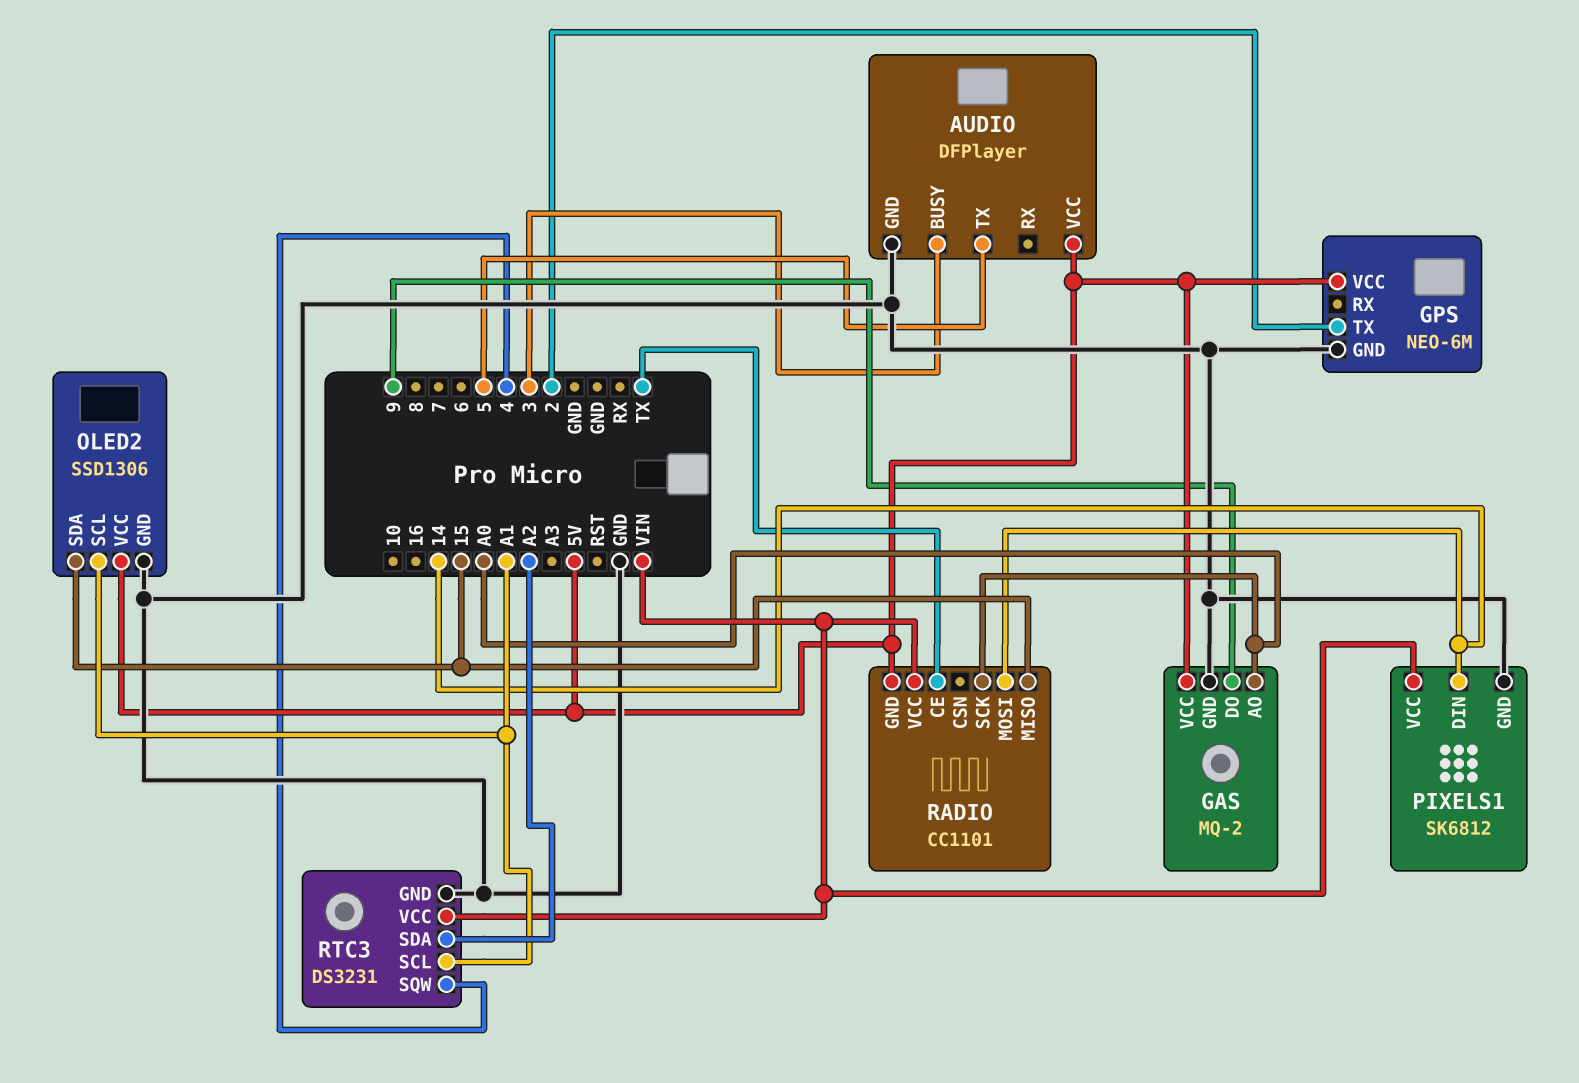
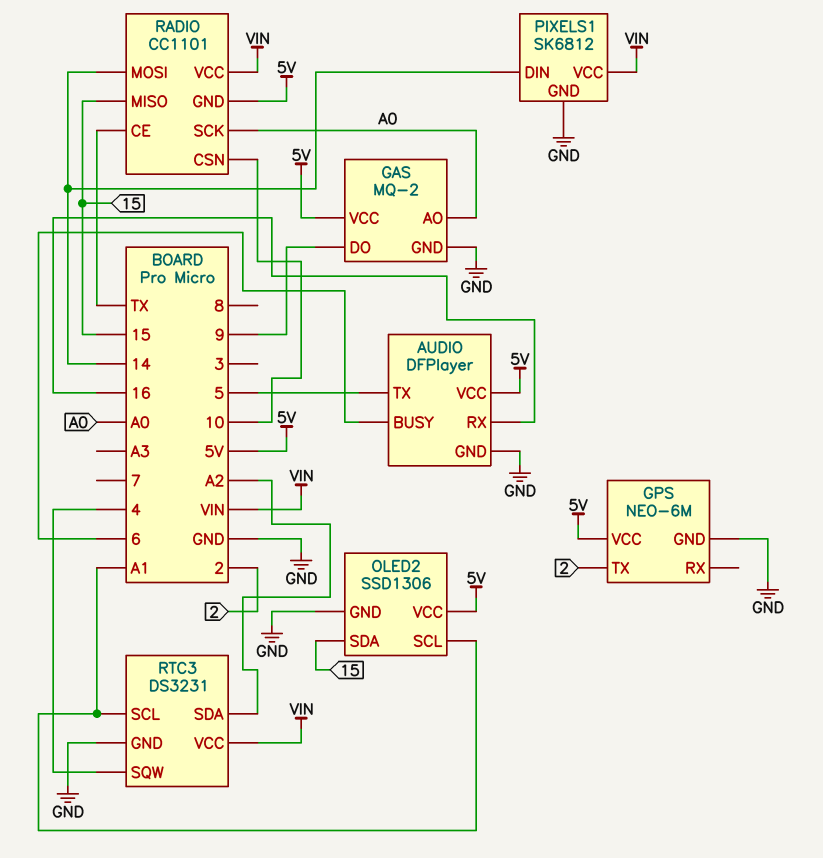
AUDIO pin BUSY: 3 -> 6
AUDIO pin RX: none -> 16
RADIO pin CSN: none -> 10

